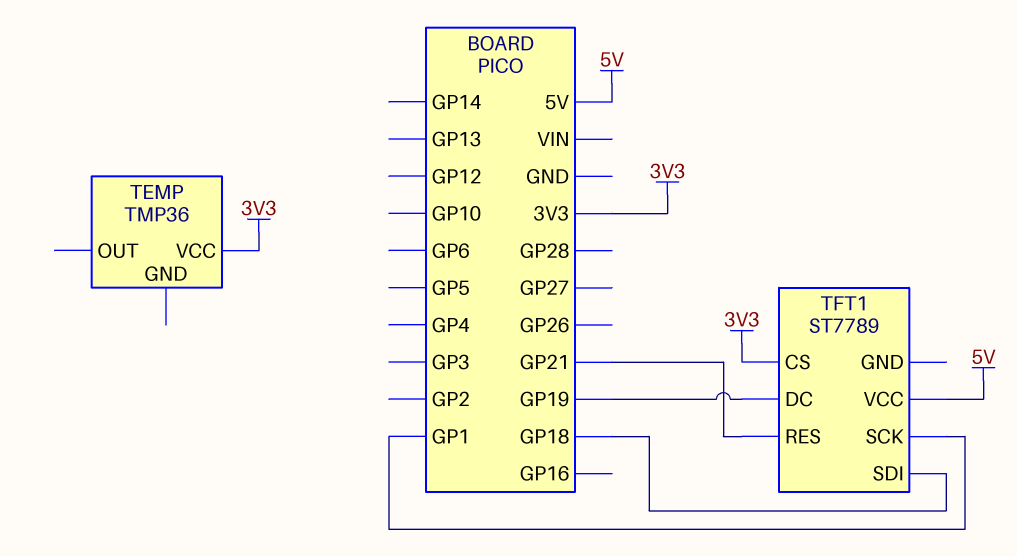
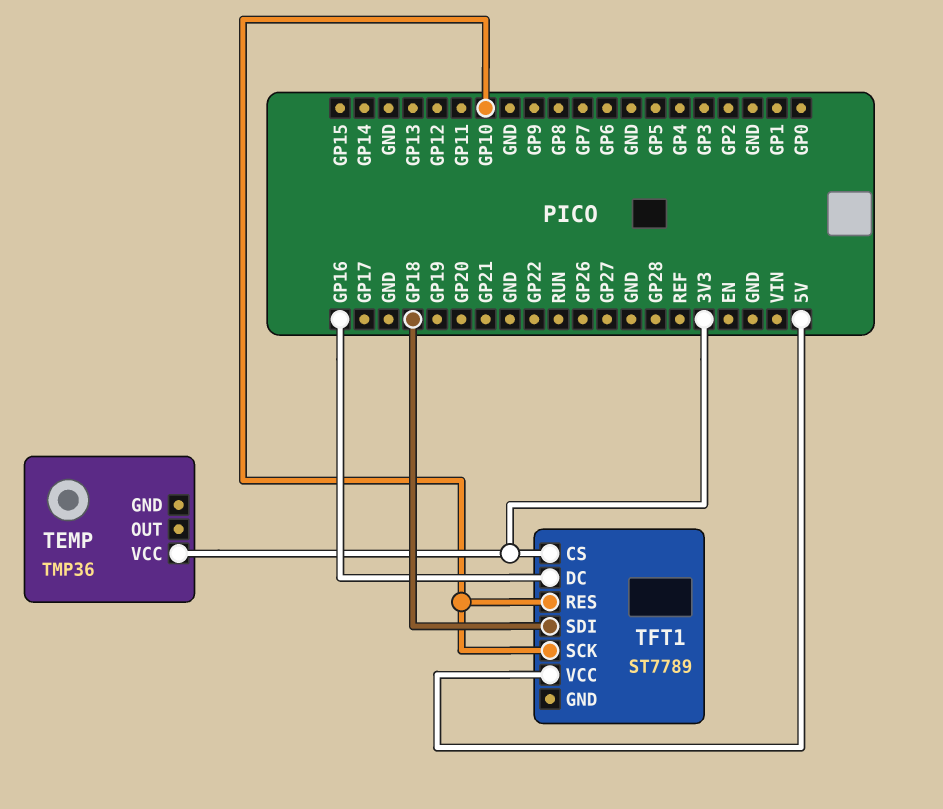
TFT1 pin DC: GP19 -> GP16
TFT1 pin RES: GP21 -> GP10
TFT1 pin SCK: GP1 -> GP10

